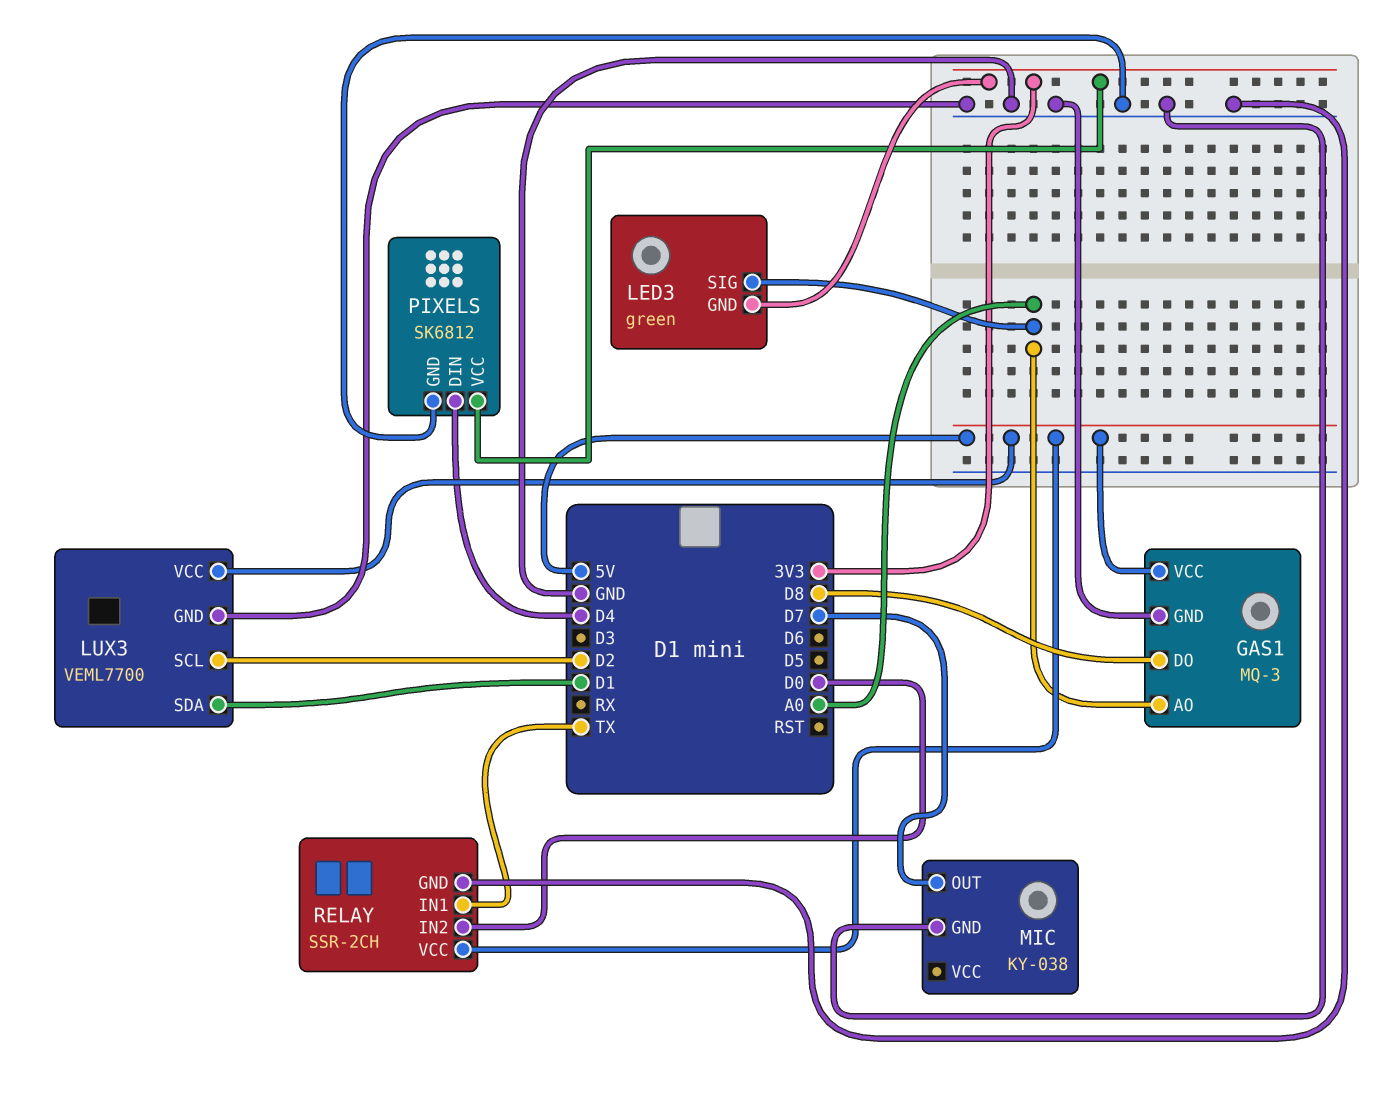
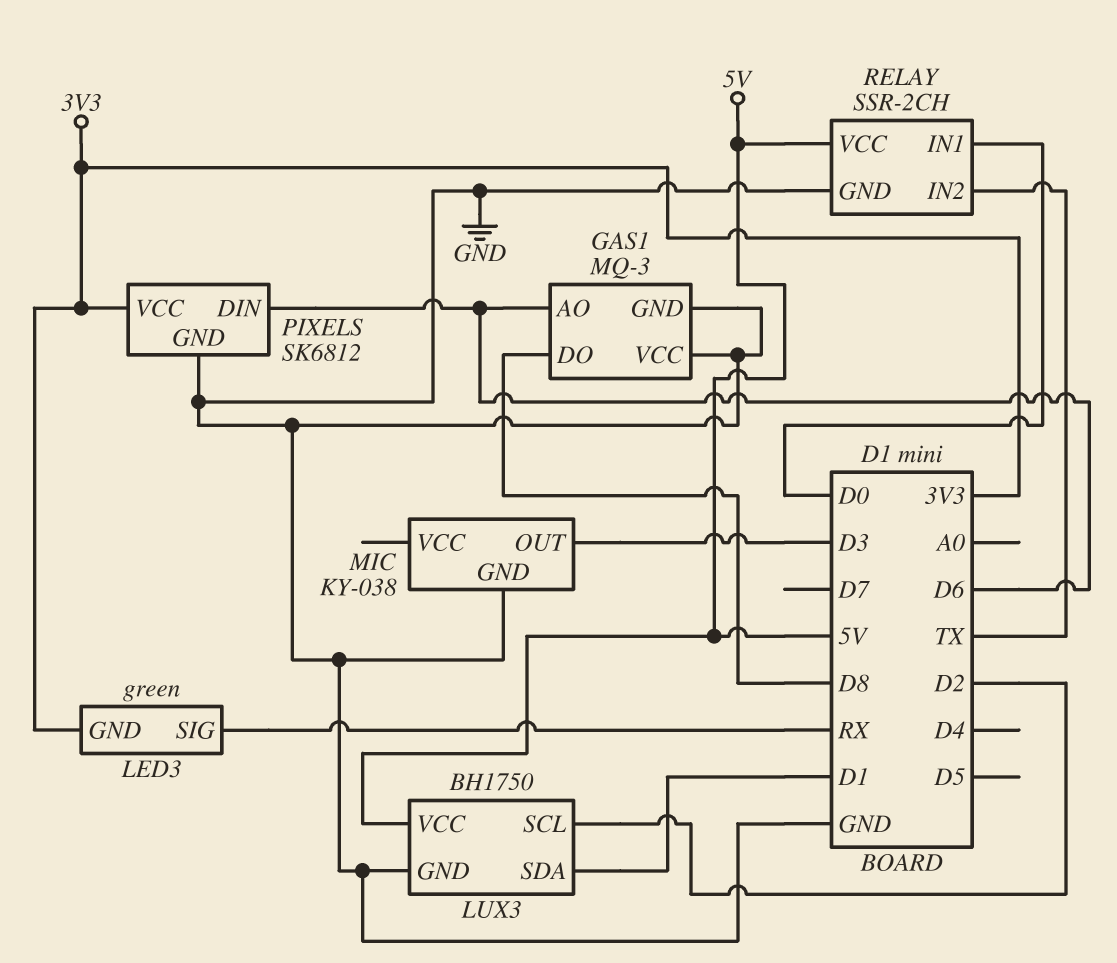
GAS1 pin AO: A0 -> D6
GAS1 pin VCC: 5V -> GND
LED3 pin SIG: A0 -> RX
LUX3: VEML7700 -> BH1750
MIC pin OUT: D7 -> D3
PIXELS pin DIN: D4 -> D6
RELAY pin IN1: TX -> D0
RELAY pin IN2: D0 -> TX

